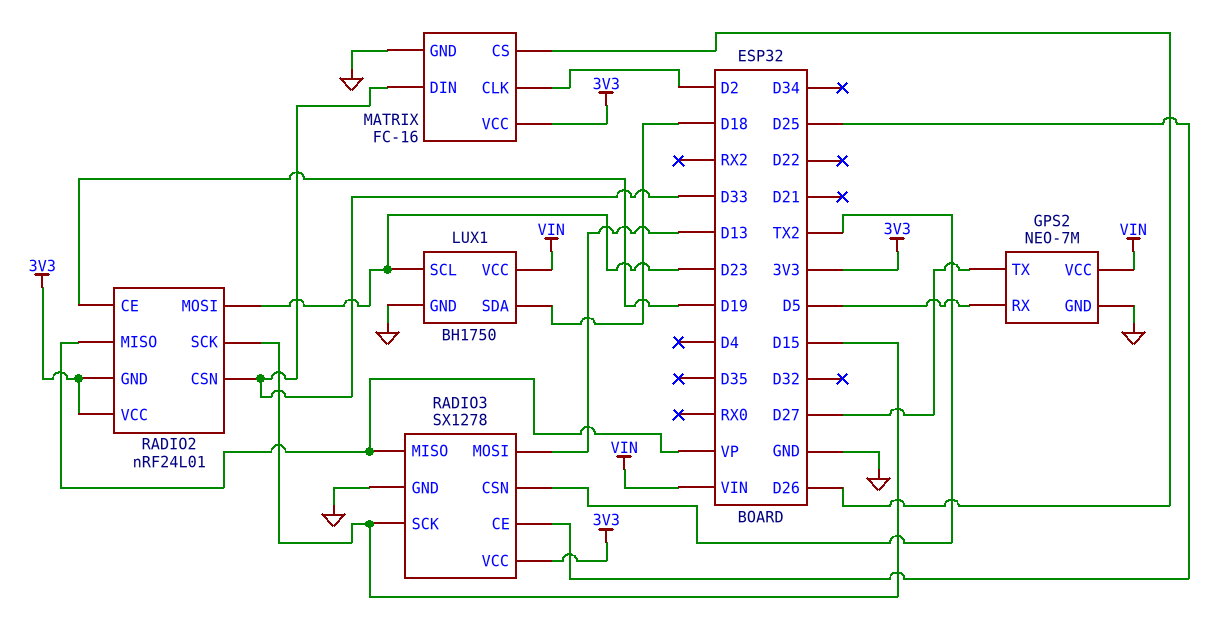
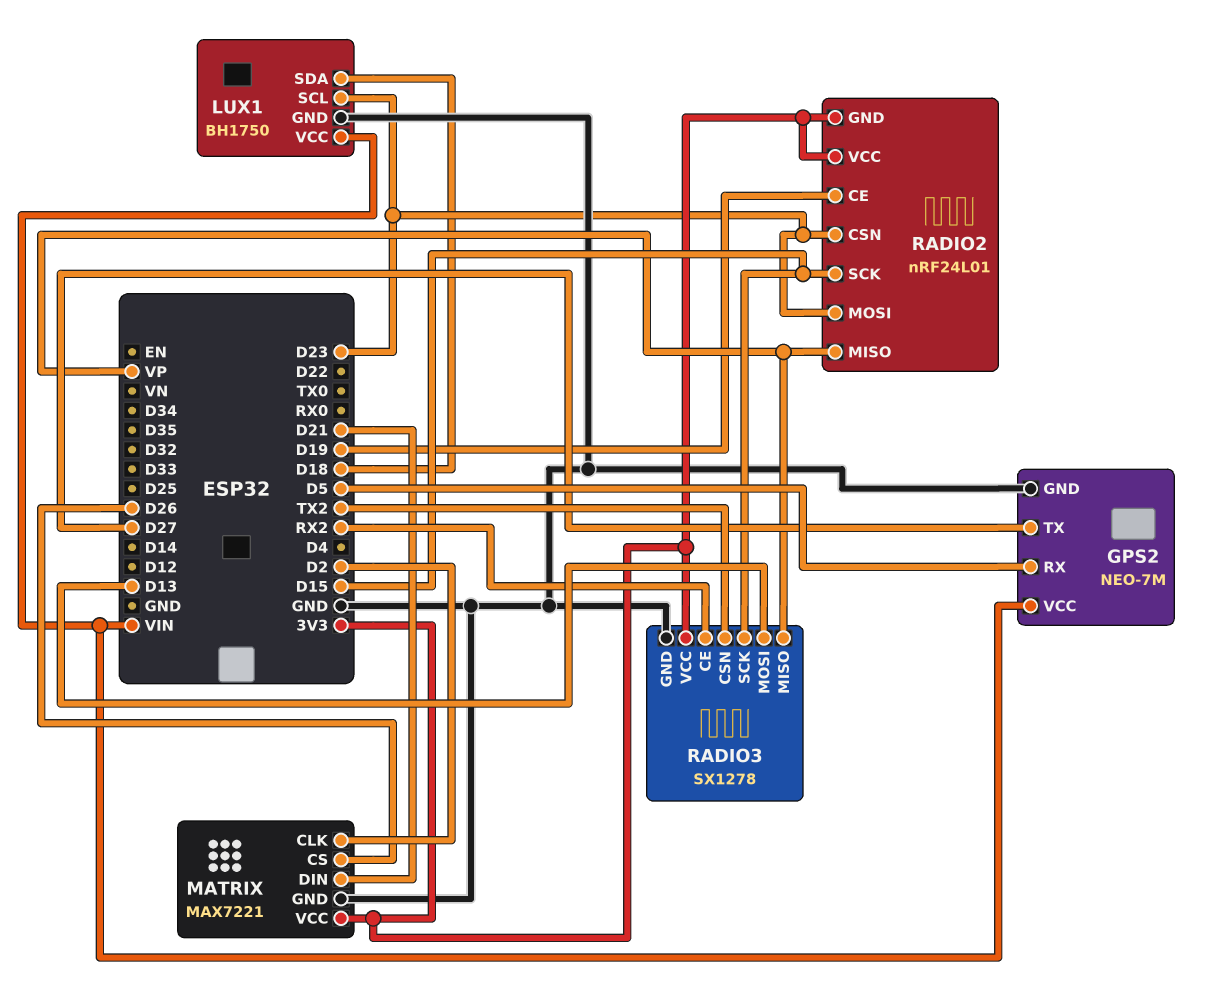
MATRIX: FC-16 -> MAX7221
MATRIX pin DIN: D33 -> D21
RADIO2 pin CSN: D33 -> D23
RADIO3 pin CE: D25 -> RX2

